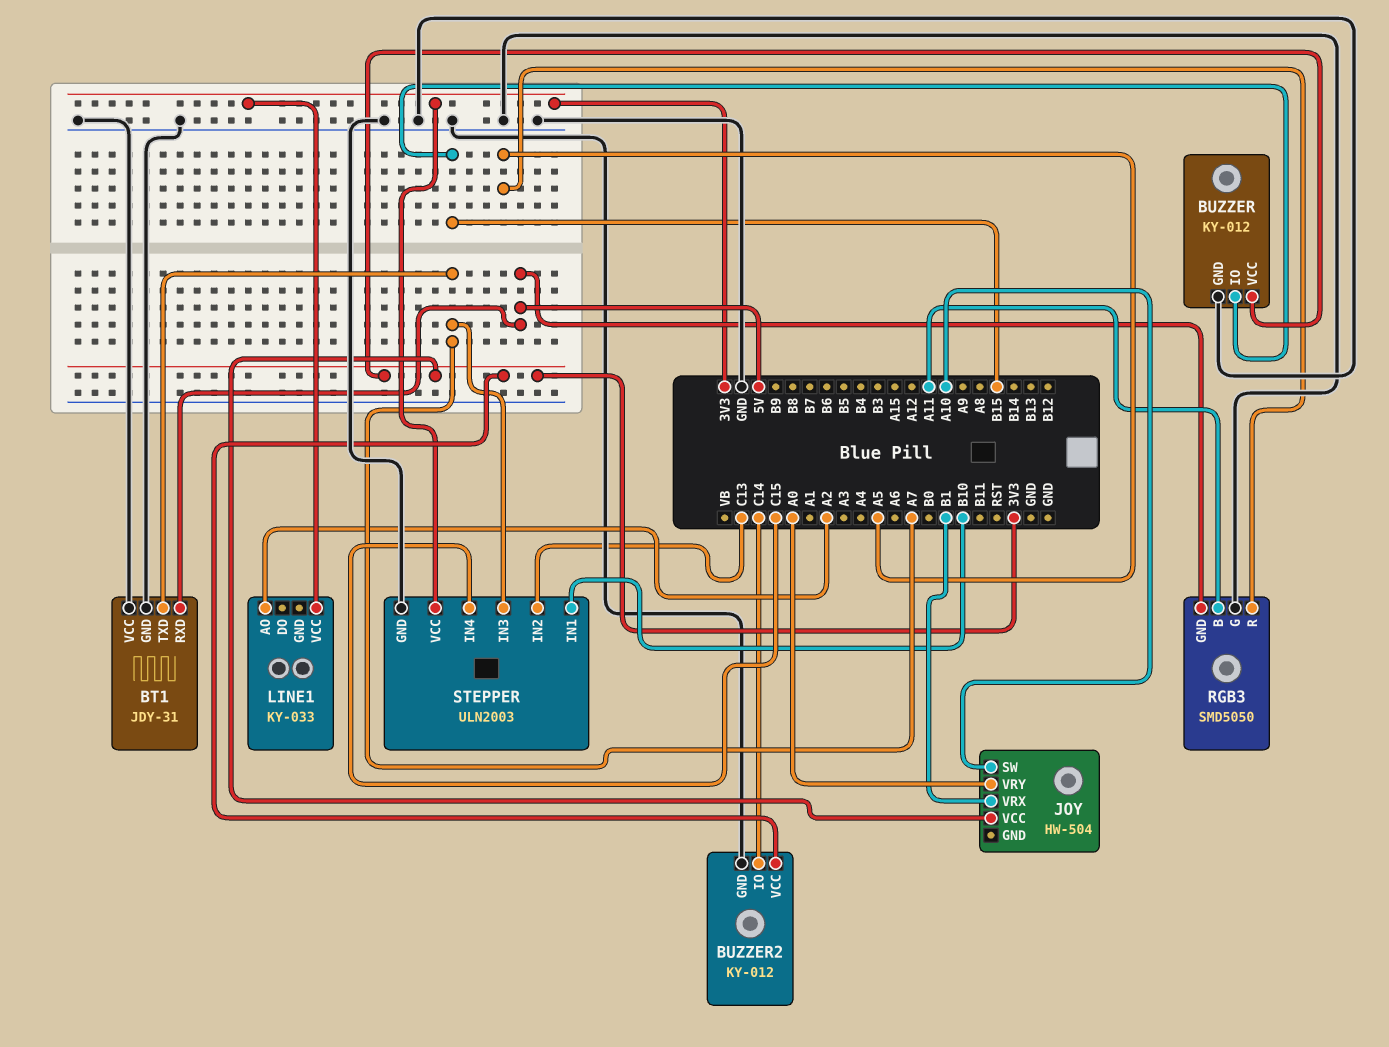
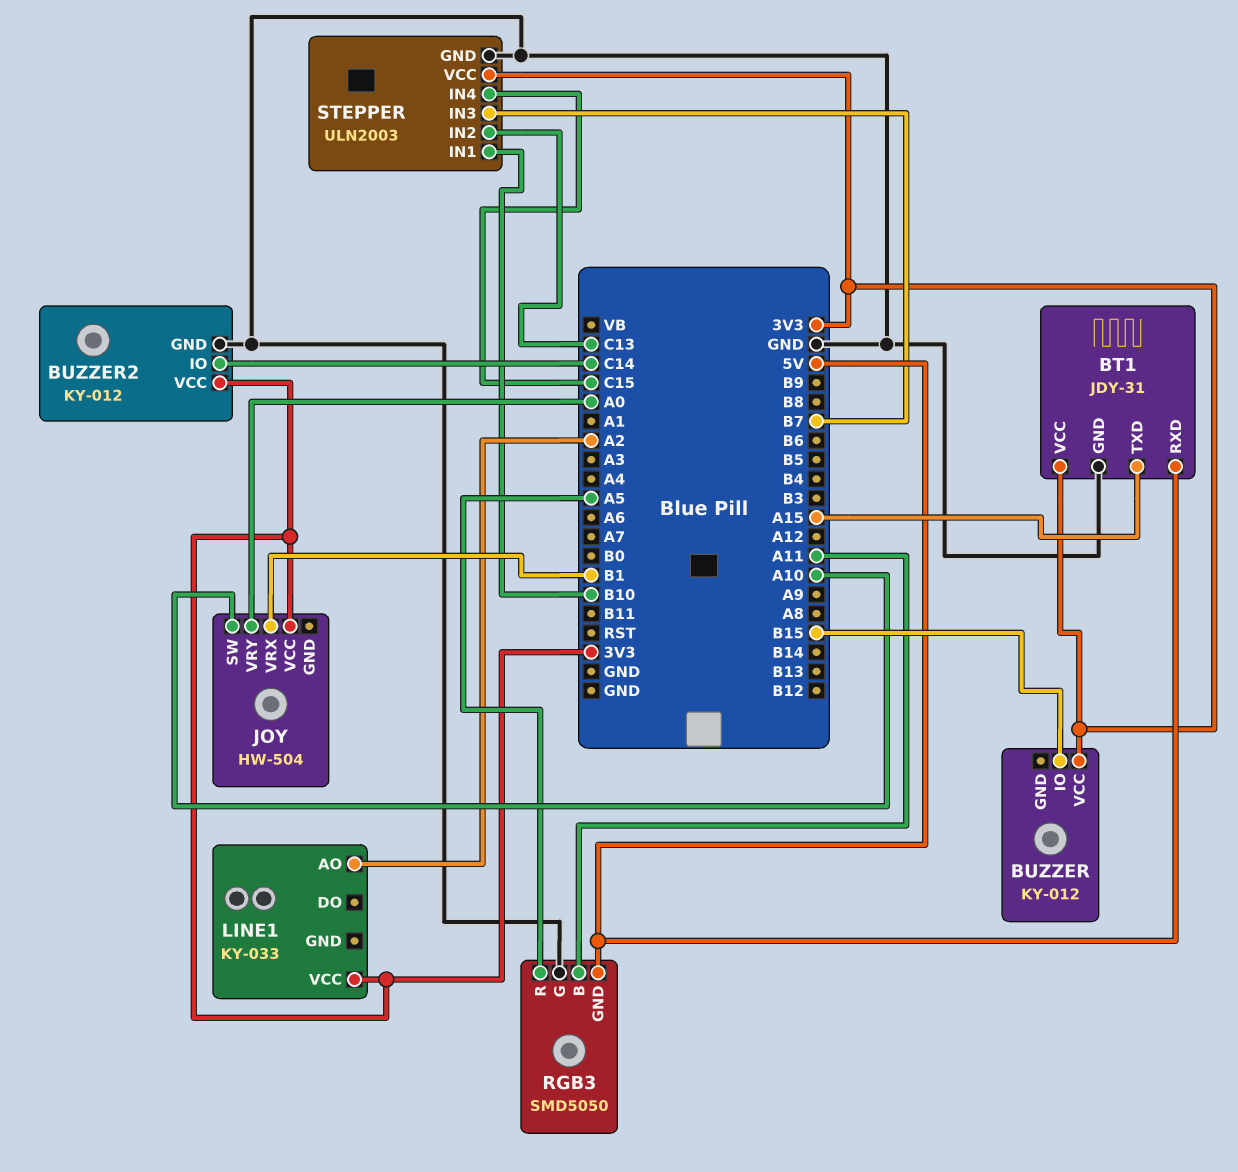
BT1 pin TXD: A7 -> A15
BT1 pin VCC: GND -> 3V3
BUZZER pin GND: GND -> none
STEPPER pin IN3: A7 -> B7

